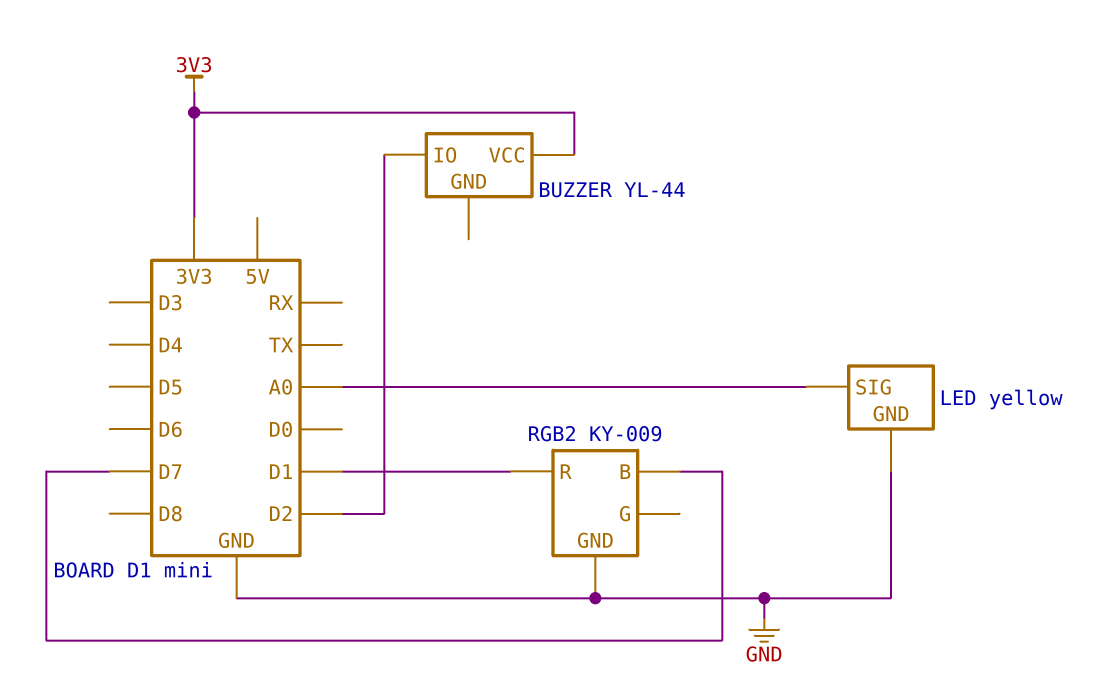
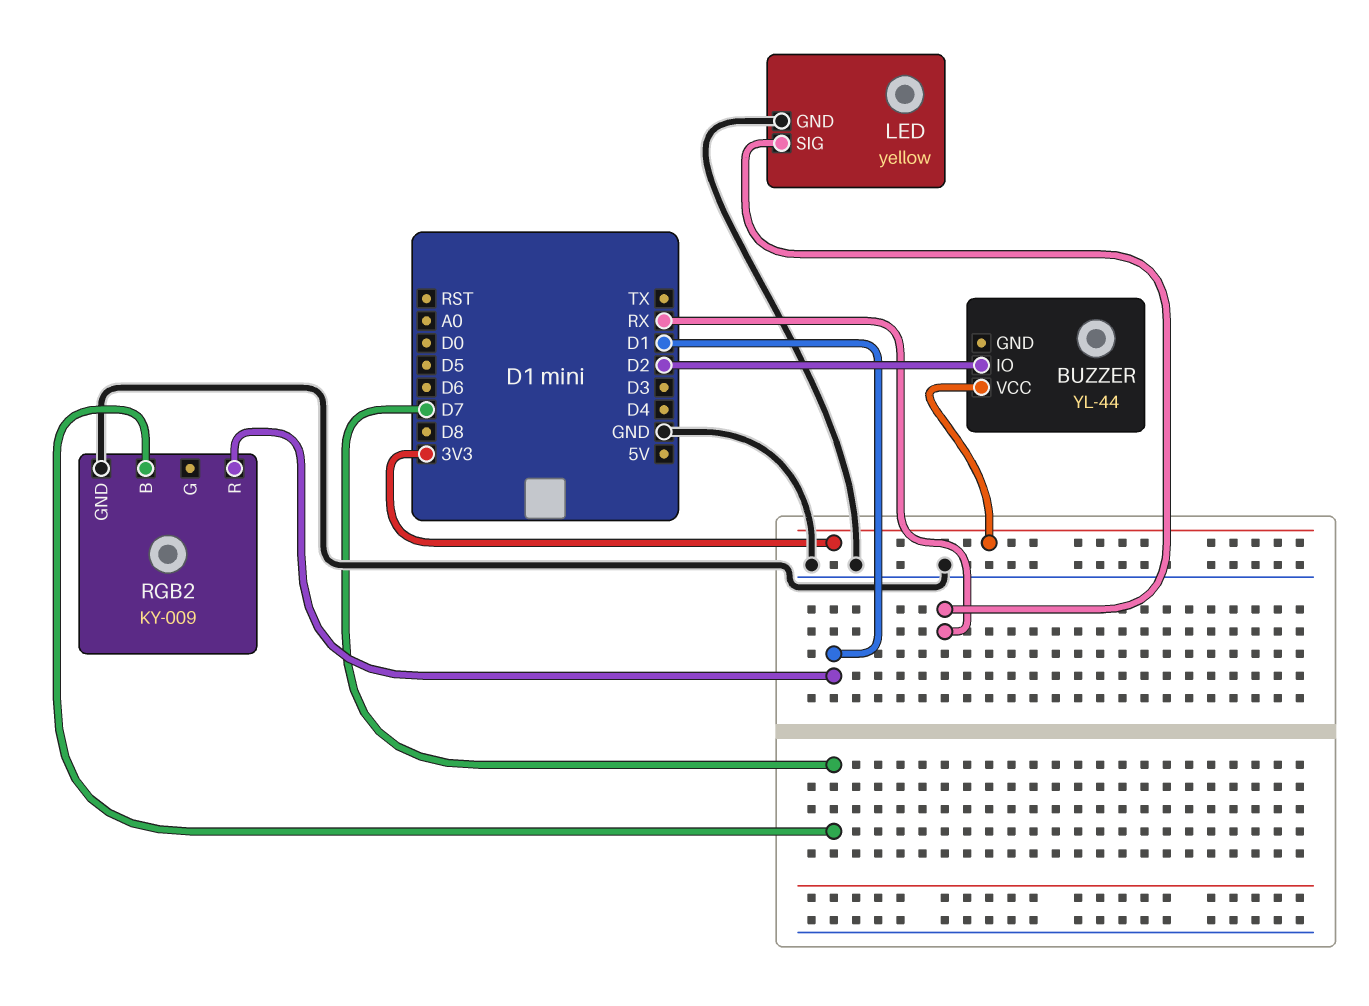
LED pin SIG: A0 -> RX

